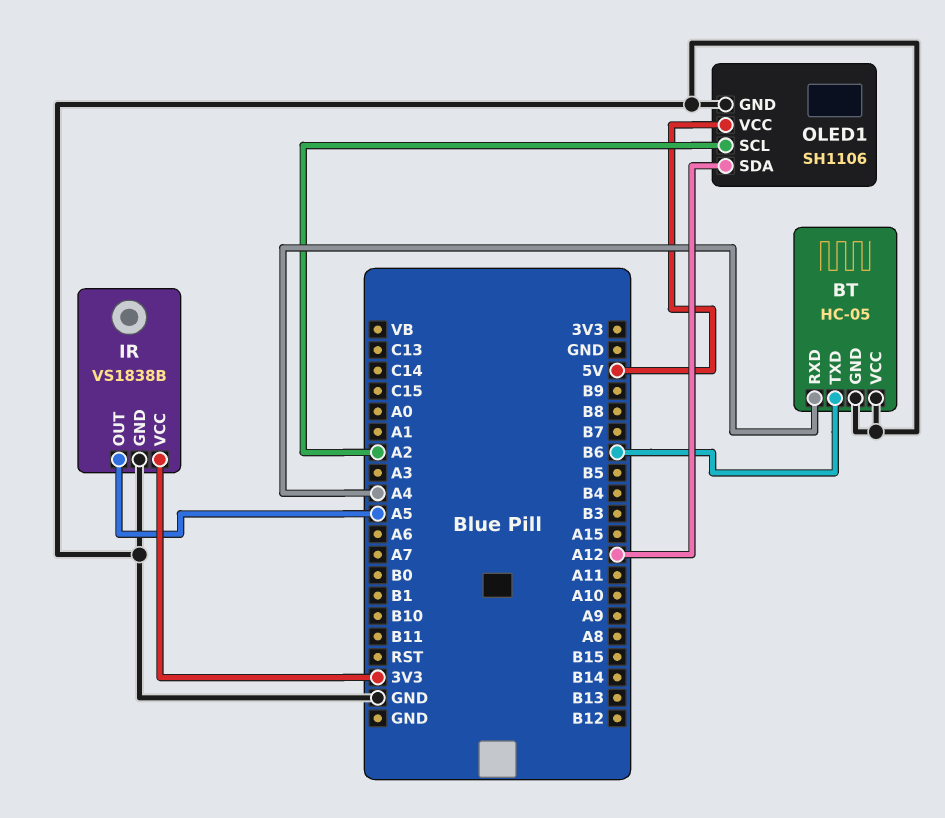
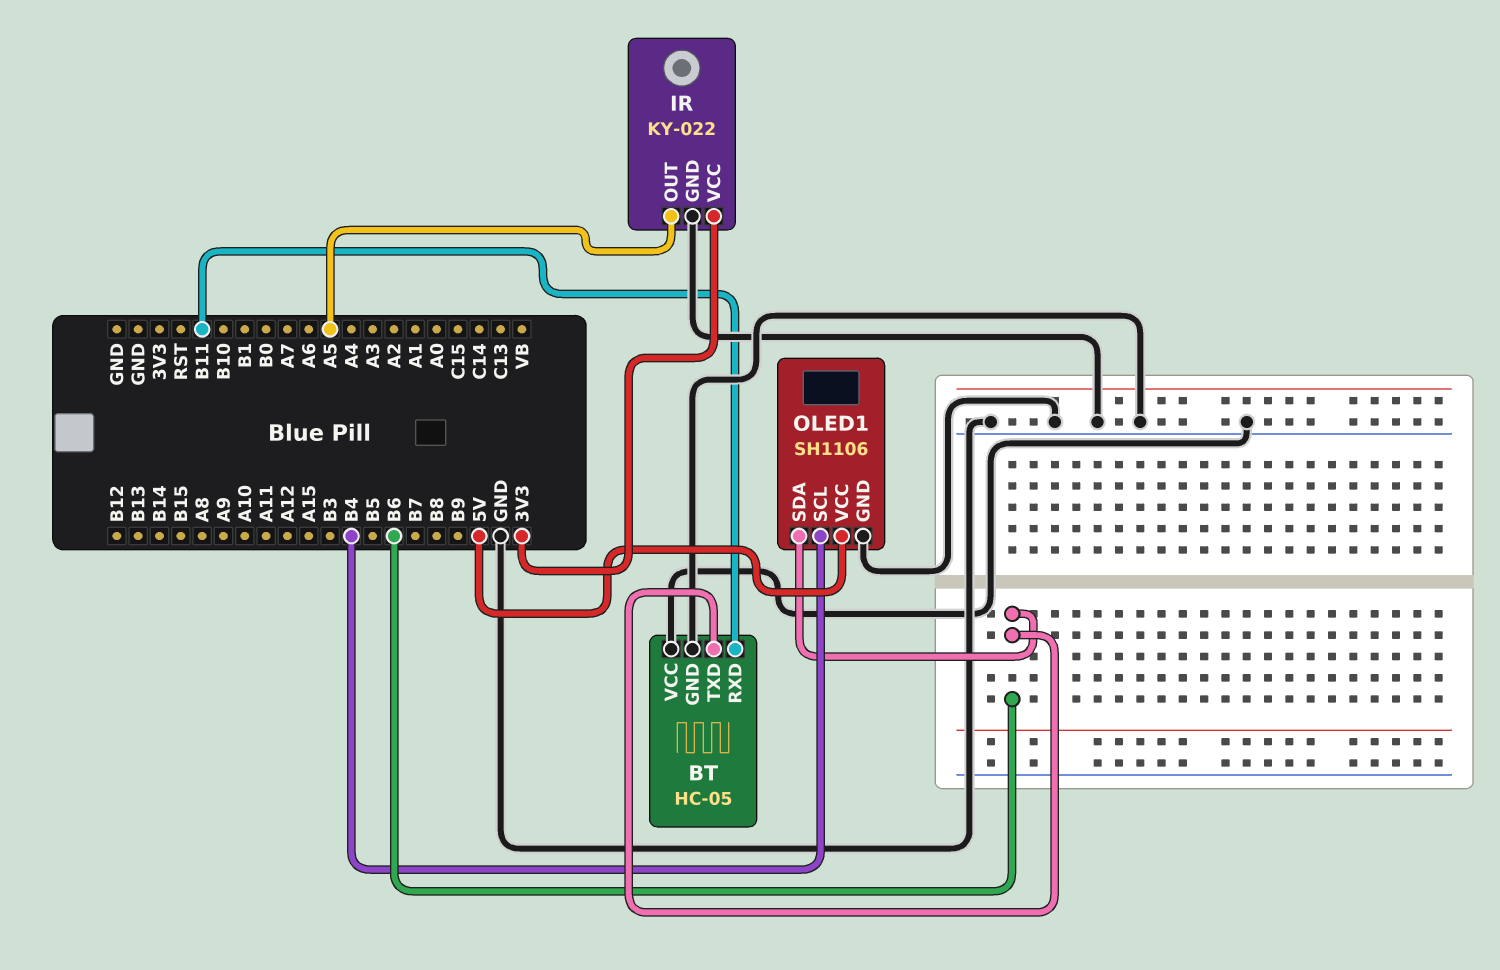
BT pin RXD: A4 -> B11
IR: VS1838B -> KY-022
OLED1 pin SCL: A2 -> B4
OLED1 pin SDA: A12 -> B6

